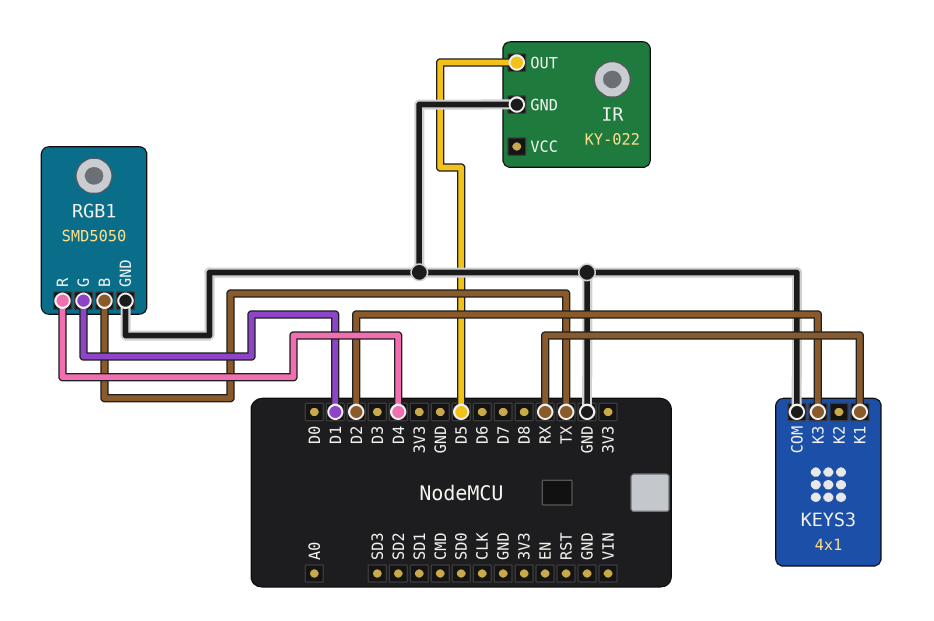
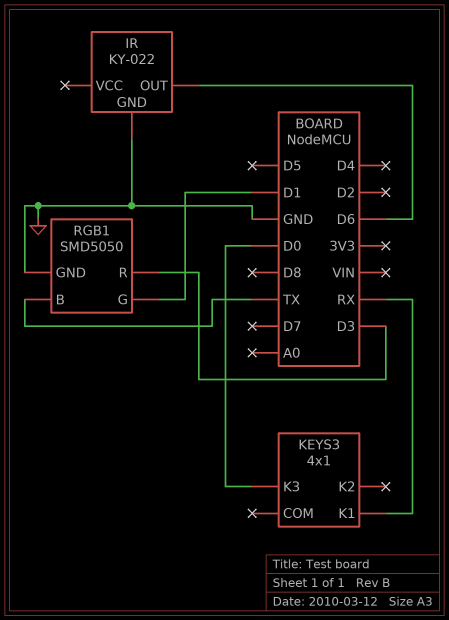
IR pin OUT: D5 -> D6
KEYS3 pin COM: GND -> none
KEYS3 pin K3: D2 -> D0
RGB1 pin R: D4 -> D3

